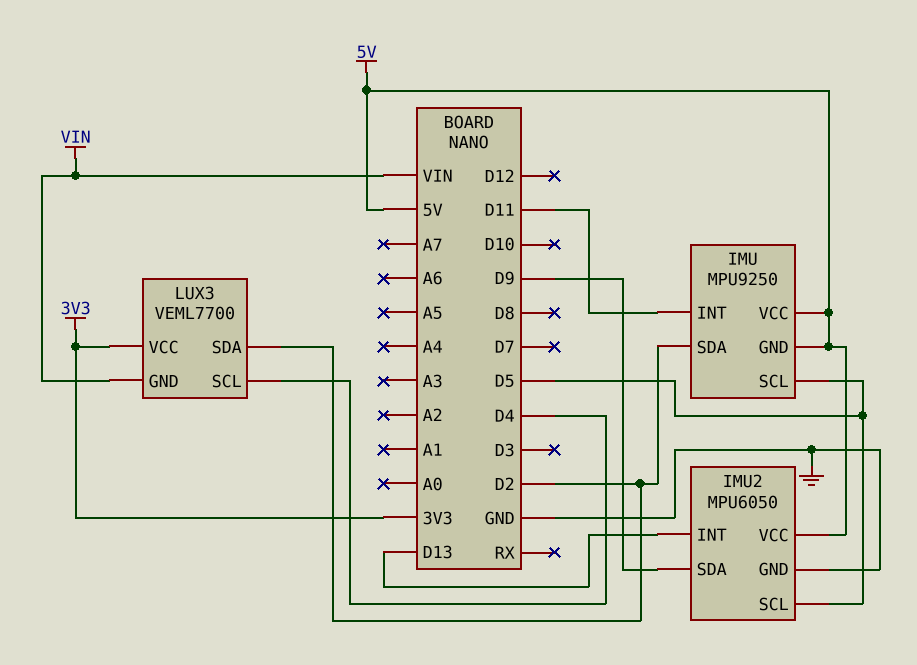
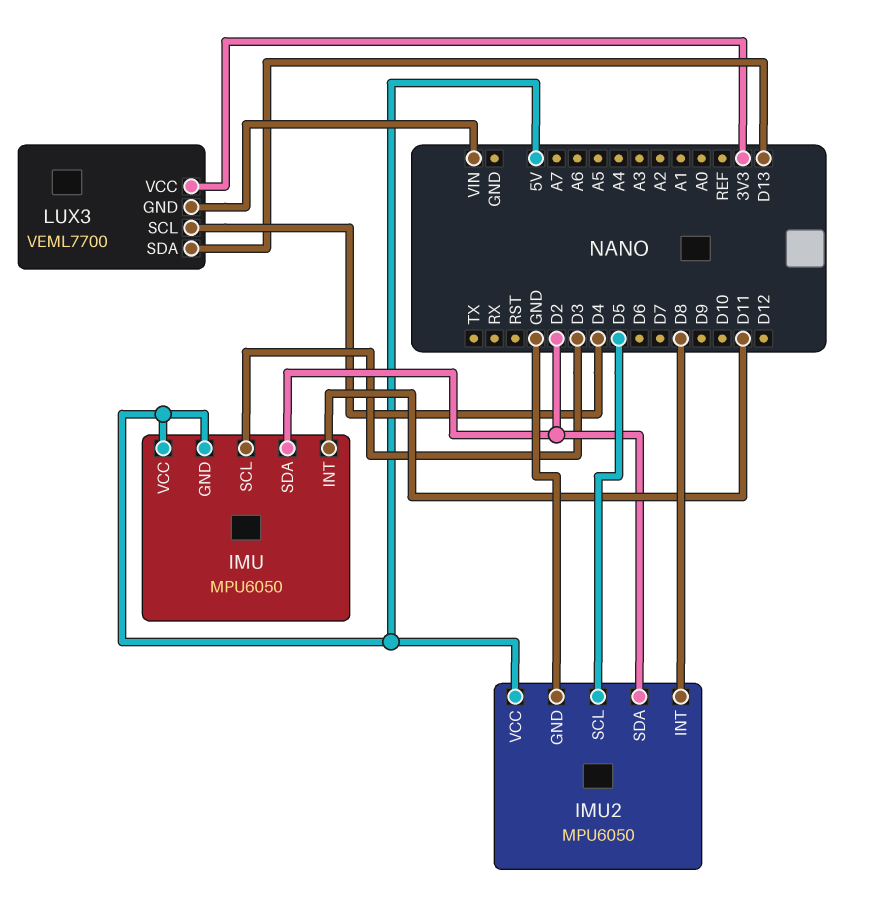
IMU: MPU9250 -> MPU6050
IMU pin SCL: D5 -> D3
IMU2 pin INT: D13 -> D8
IMU2 pin SDA: D9 -> D2
LUX3 pin SDA: D2 -> D13

